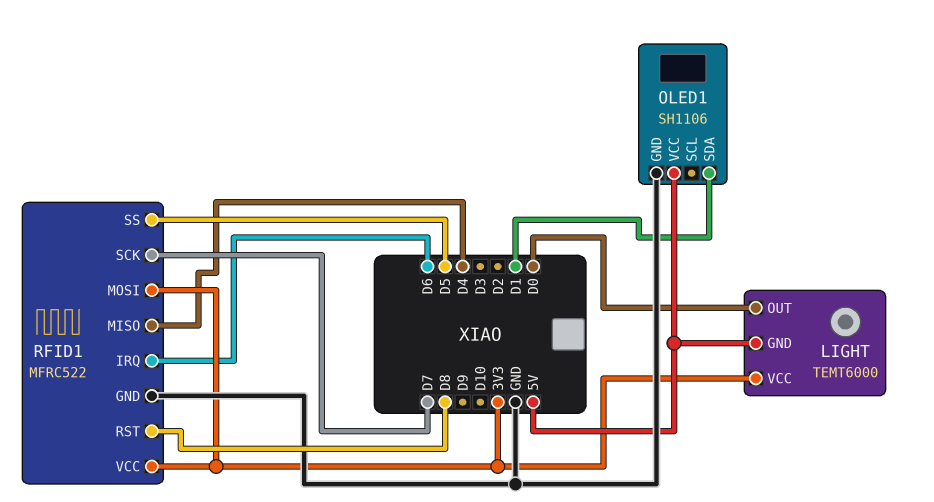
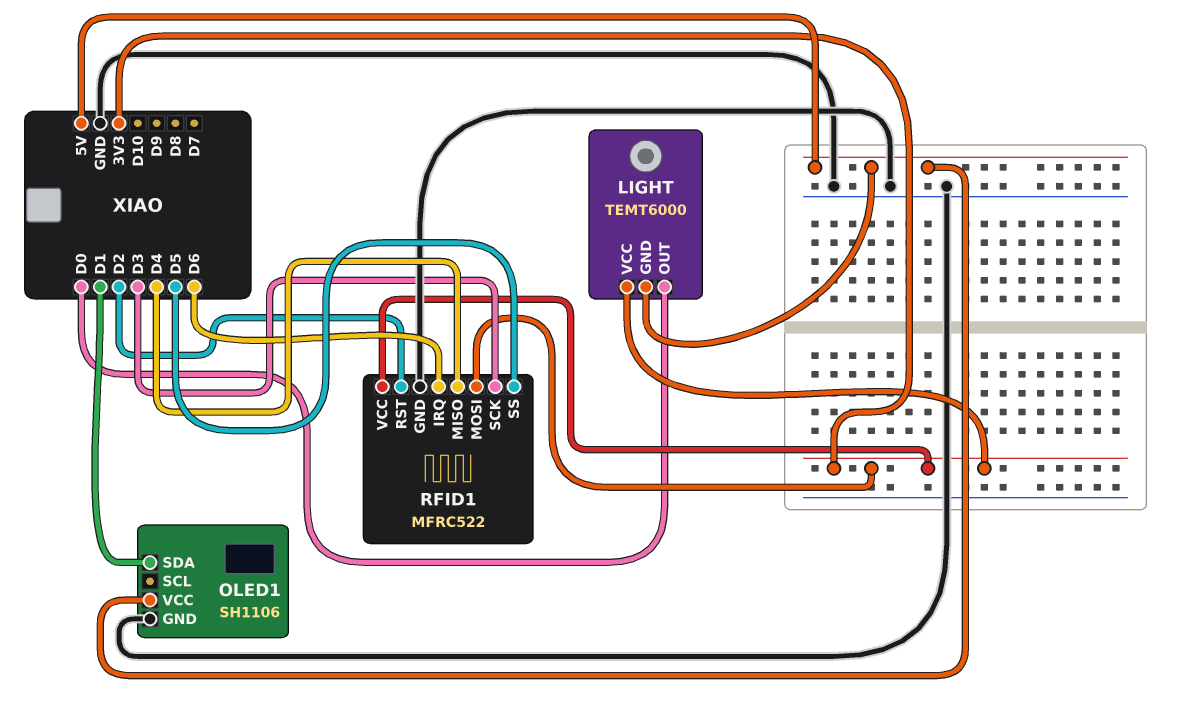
RFID1 pin RST: D8 -> D2
RFID1 pin SCK: D7 -> D3

